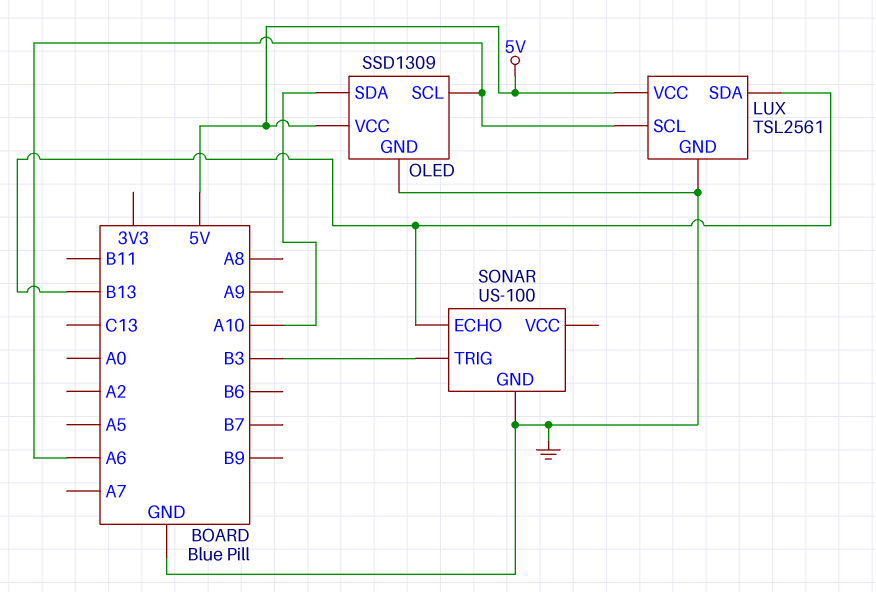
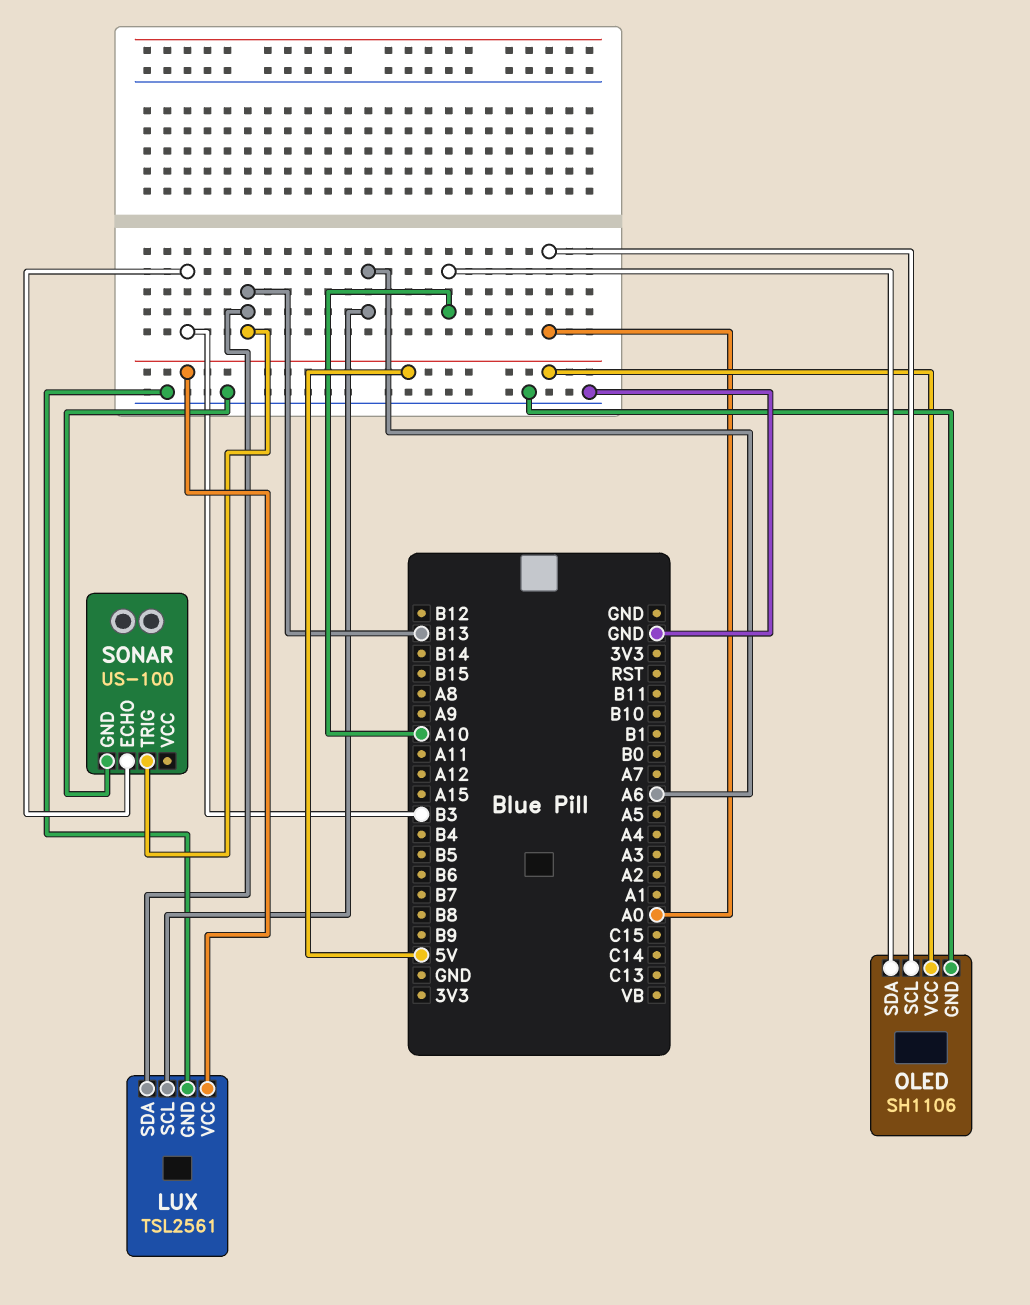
OLED: SSD1309 -> SH1106
OLED pin SCL: A6 -> A0
SONAR pin ECHO: B13 -> B3
SONAR pin TRIG: B3 -> B13

